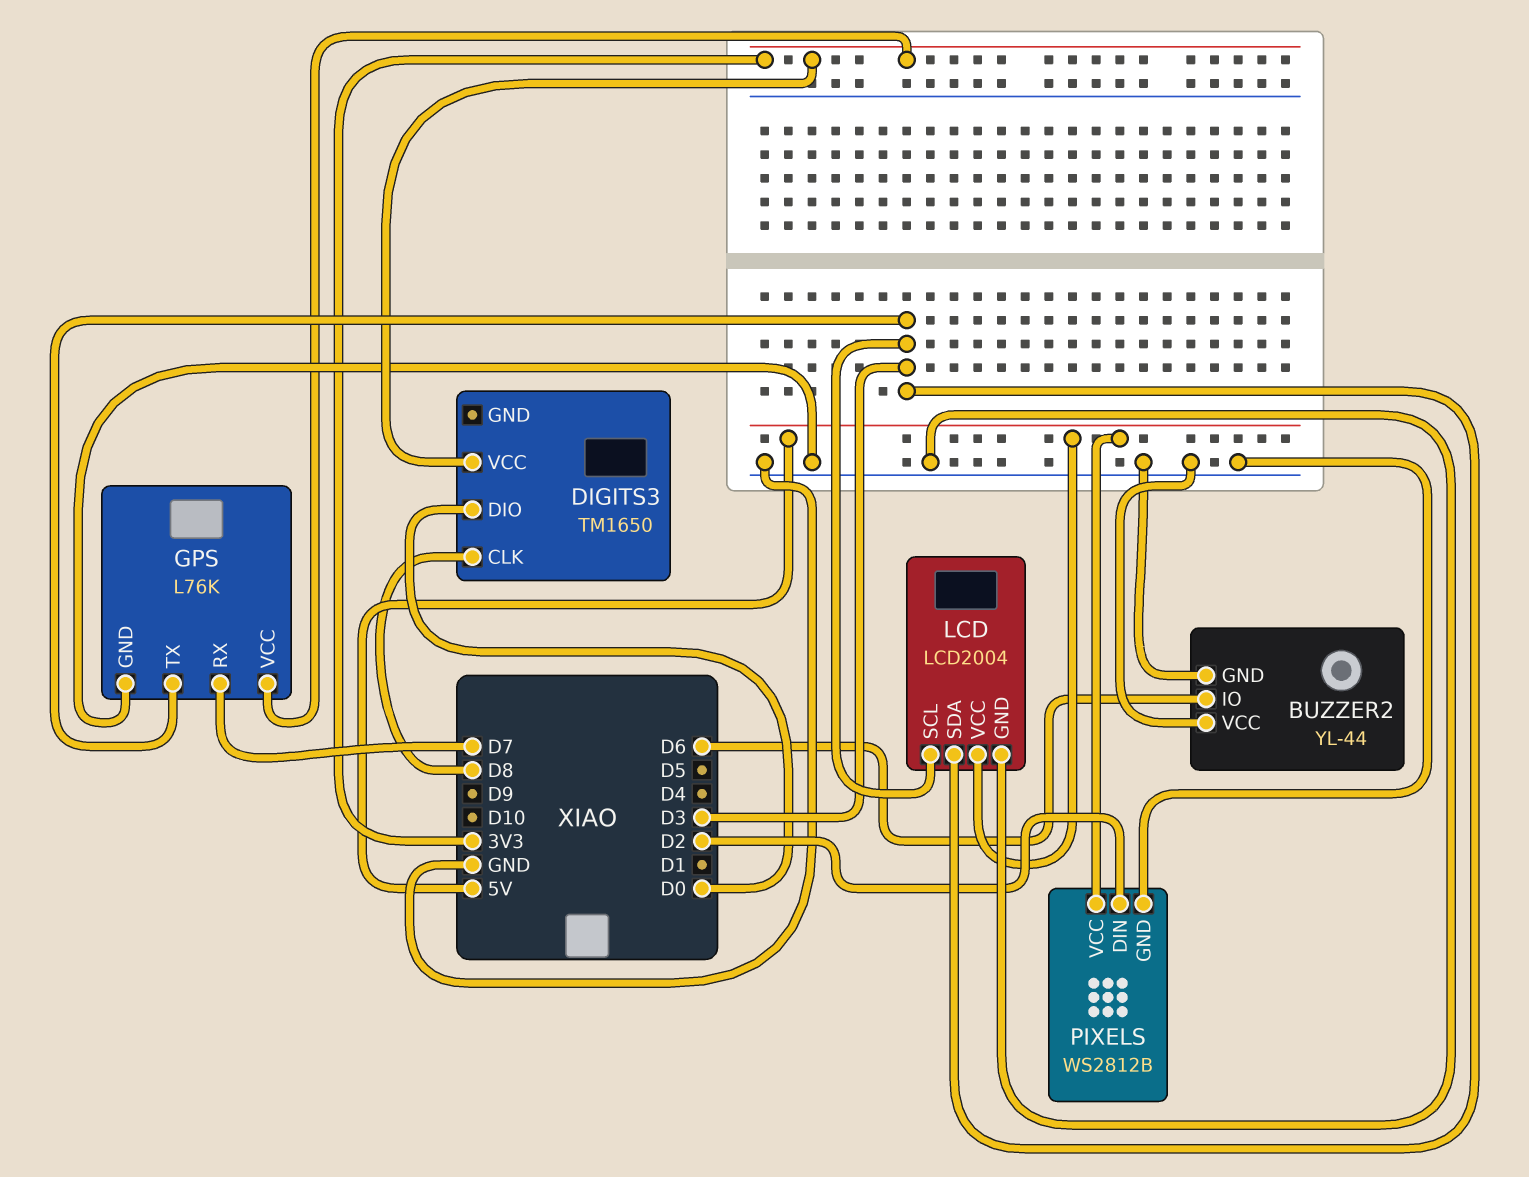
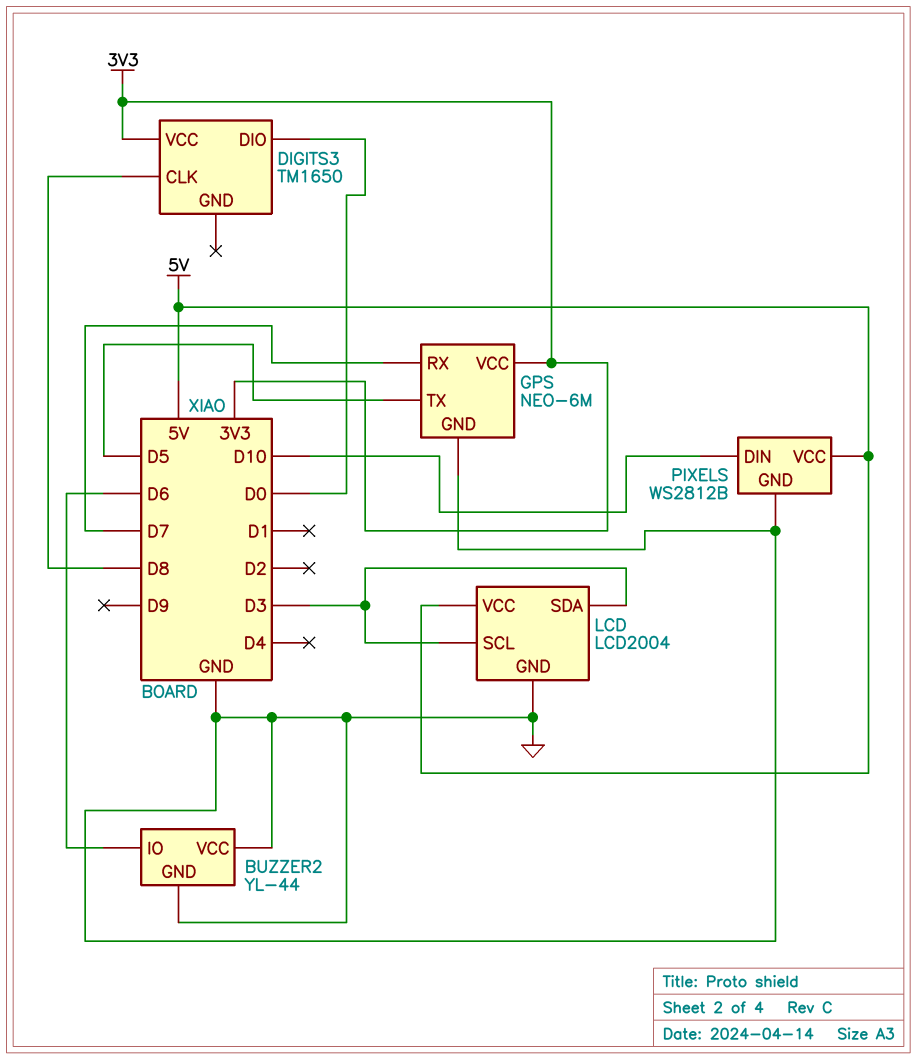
GPS: L76K -> NEO-6M
GPS pin TX: D3 -> D5
PIXELS pin DIN: D2 -> D10

